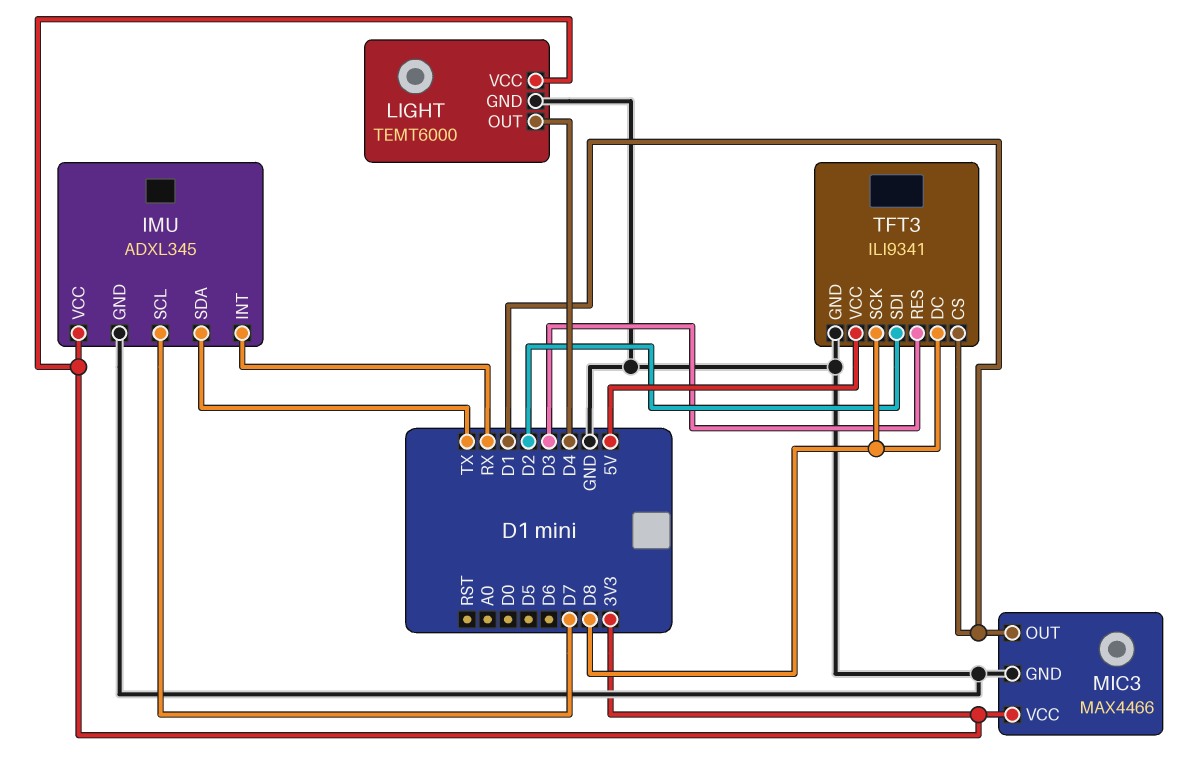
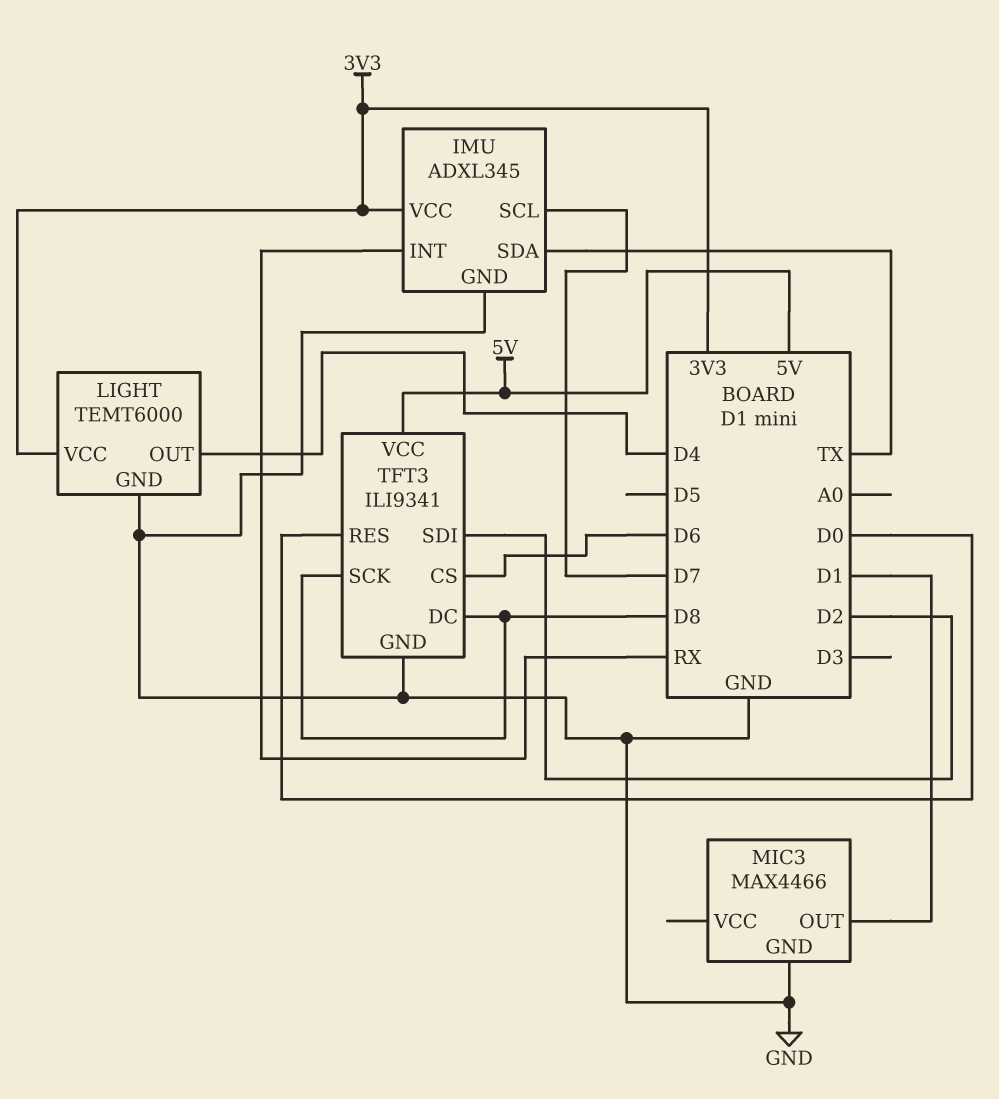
MIC3 pin VCC: 3V3 -> none
TFT3 pin CS: D1 -> D6
TFT3 pin RES: D3 -> D0

